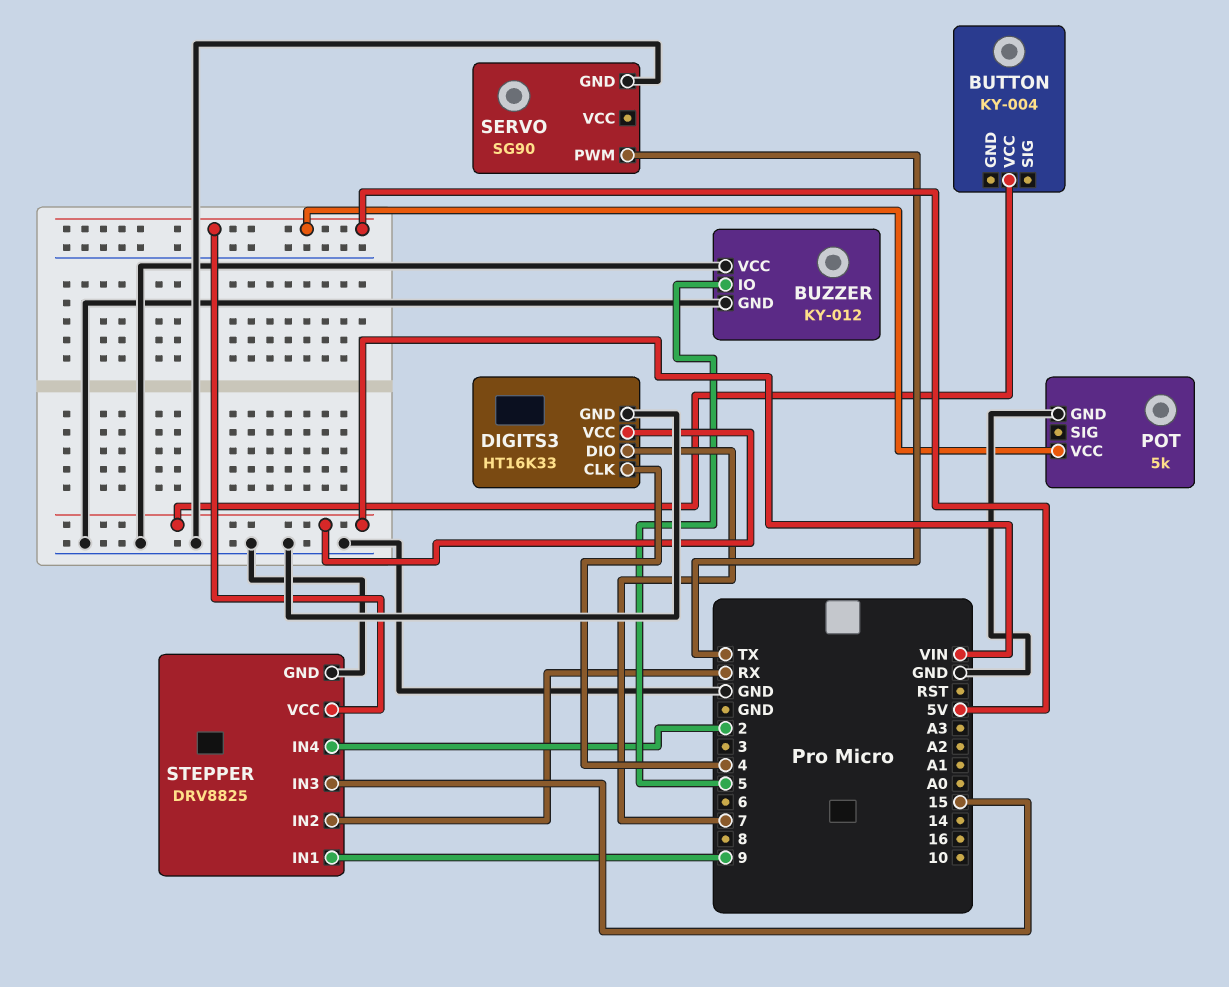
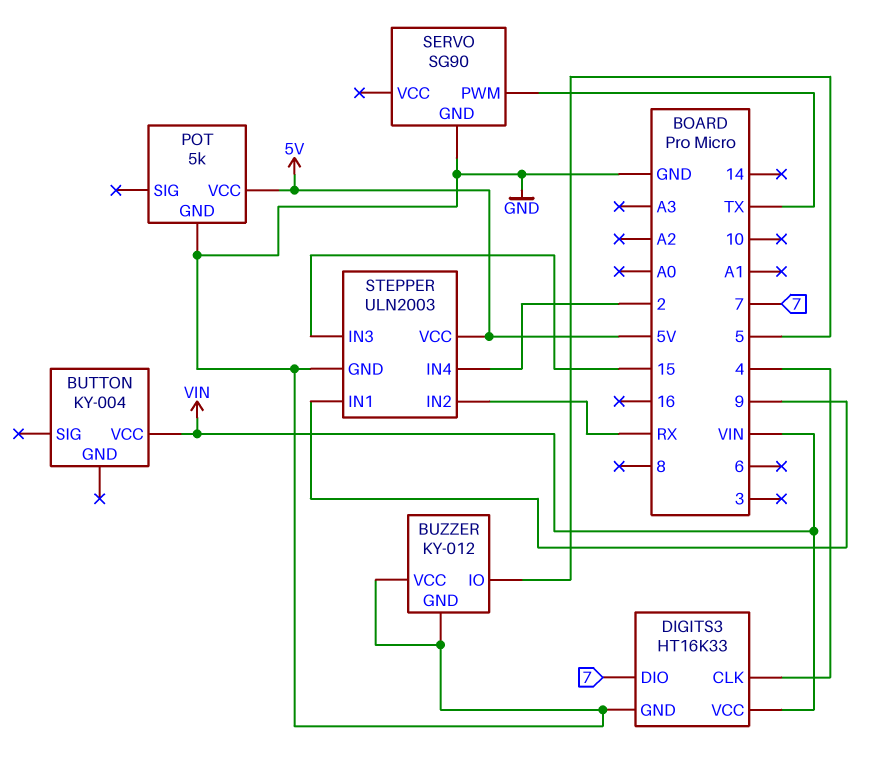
STEPPER: DRV8825 -> ULN2003

